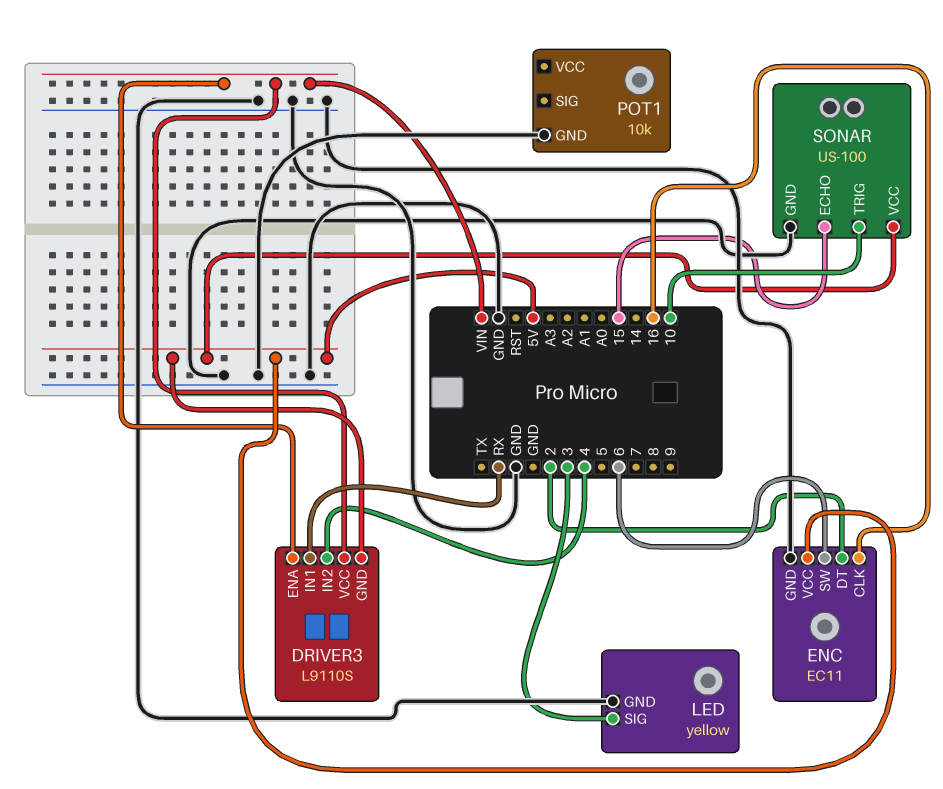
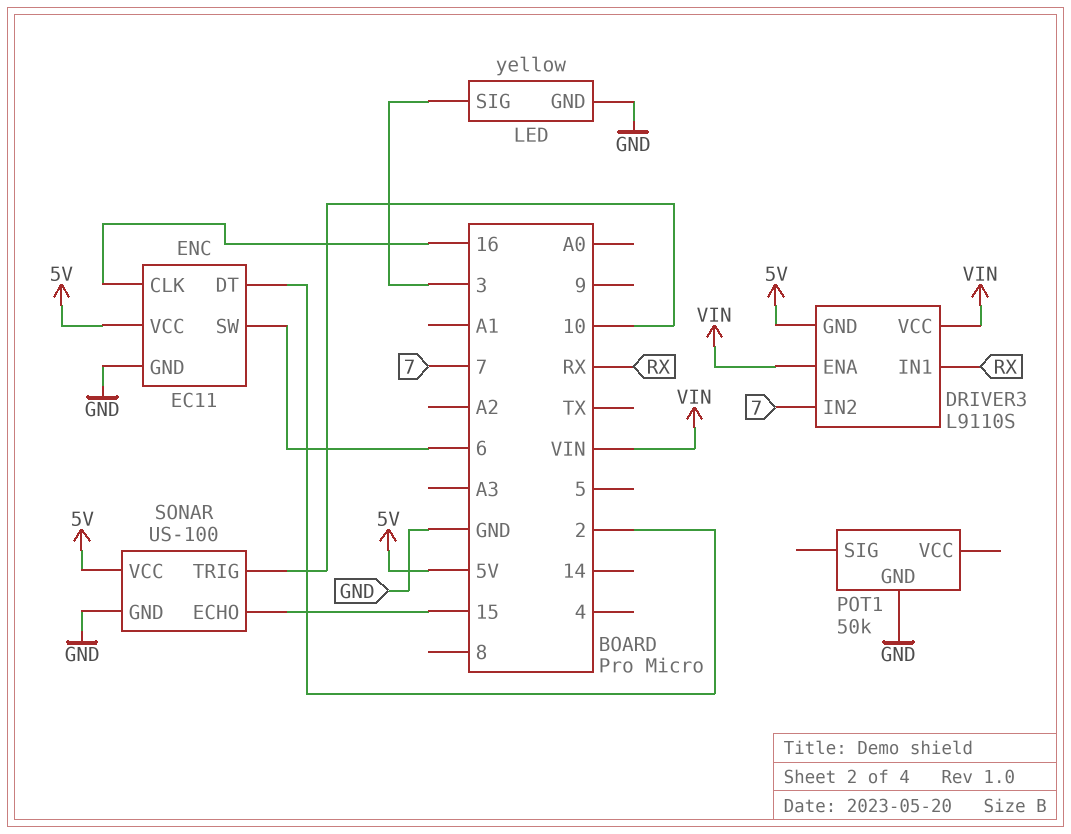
DRIVER3 pin IN2: 4 -> 7
POT1: 10k -> 50k

